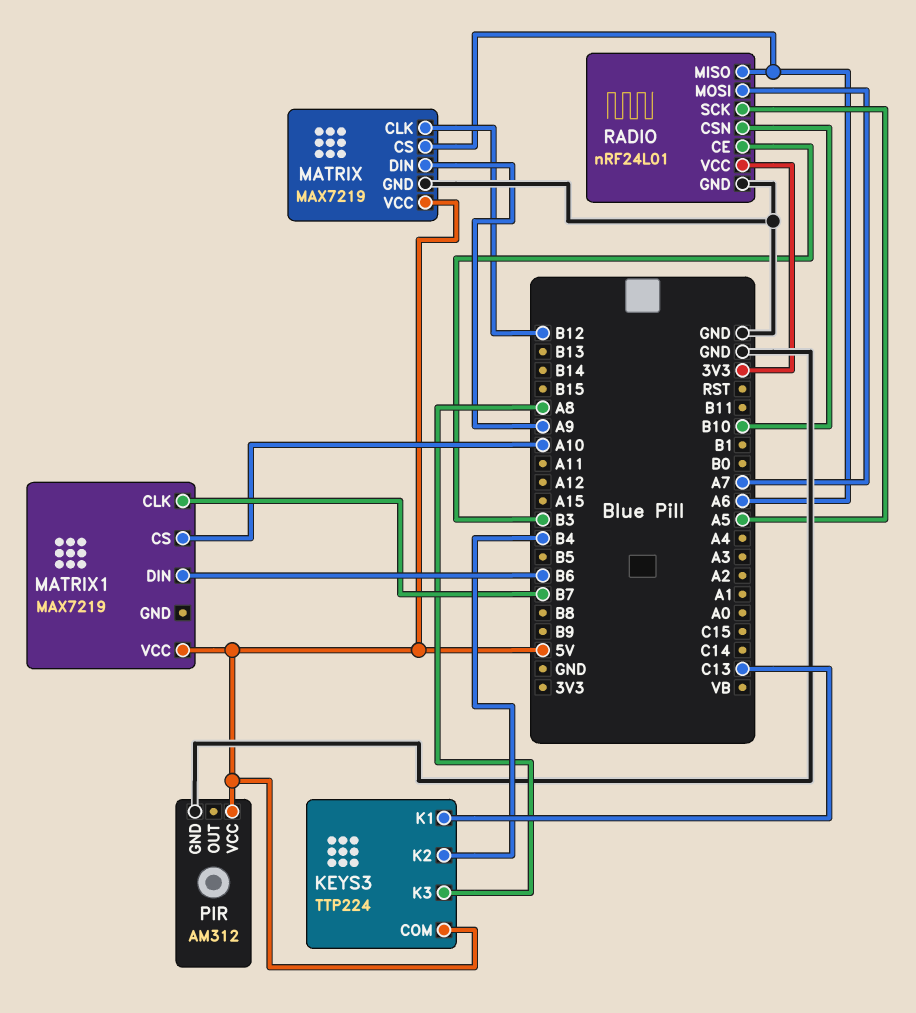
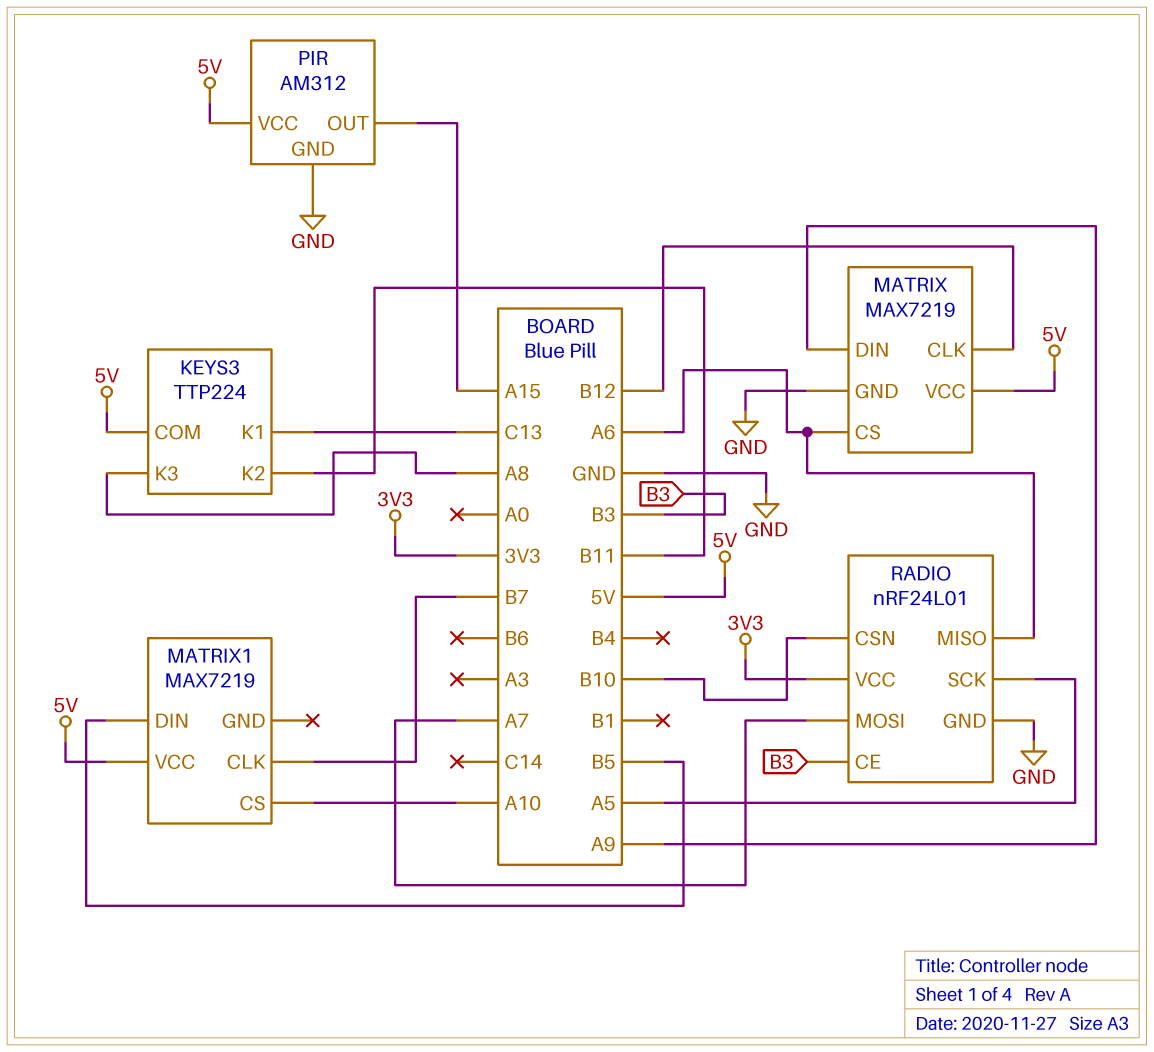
KEYS3 pin K2: B4 -> B11
MATRIX1 pin DIN: B6 -> B5
PIR pin OUT: none -> A15

